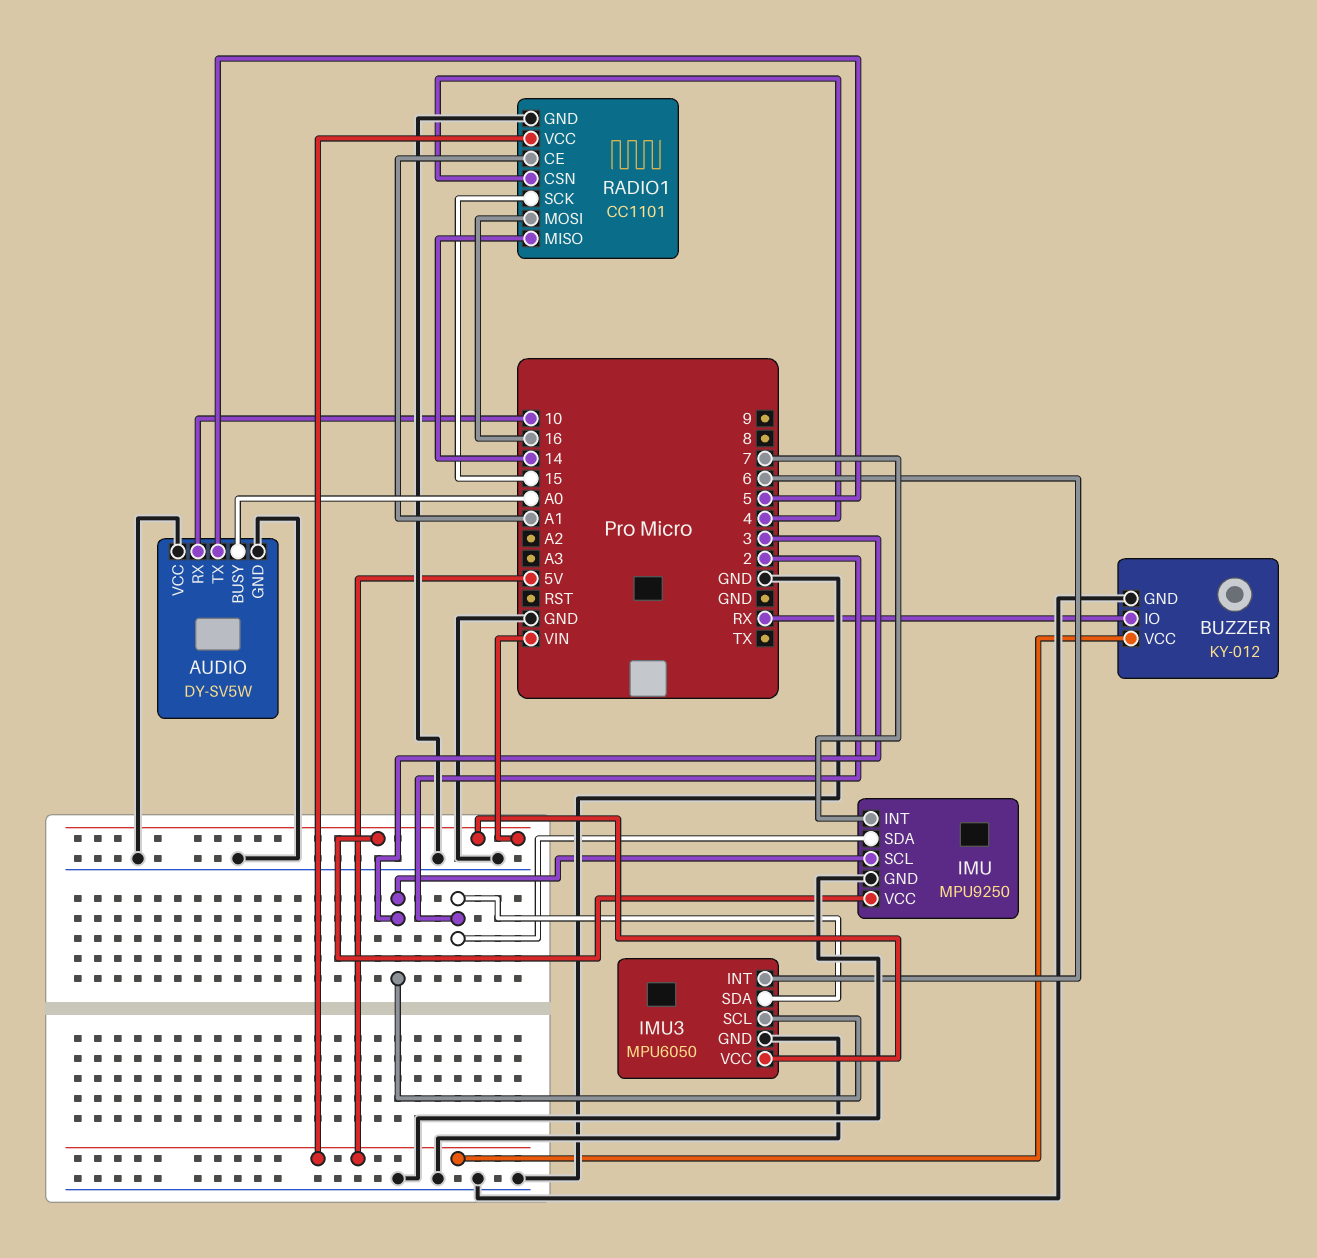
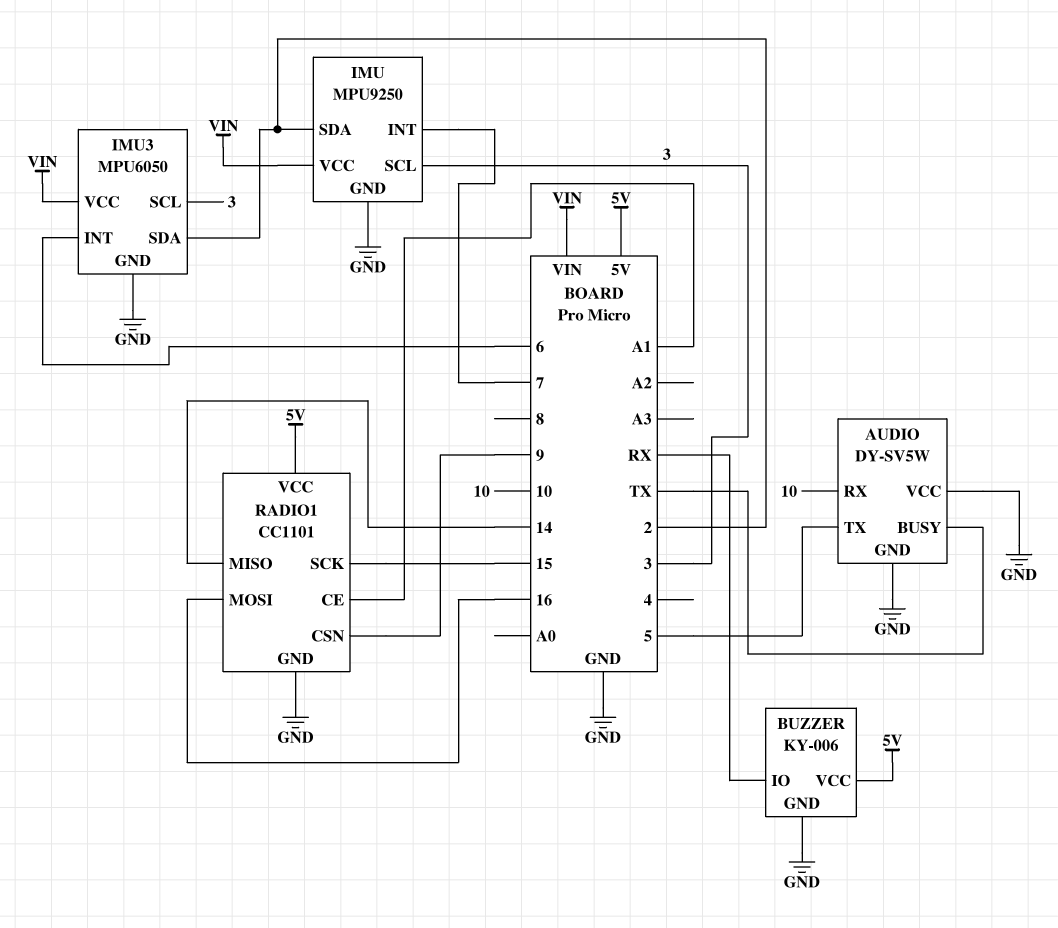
AUDIO pin BUSY: A0 -> TX
BUZZER: KY-012 -> KY-006
RADIO1 pin CSN: 4 -> 9

